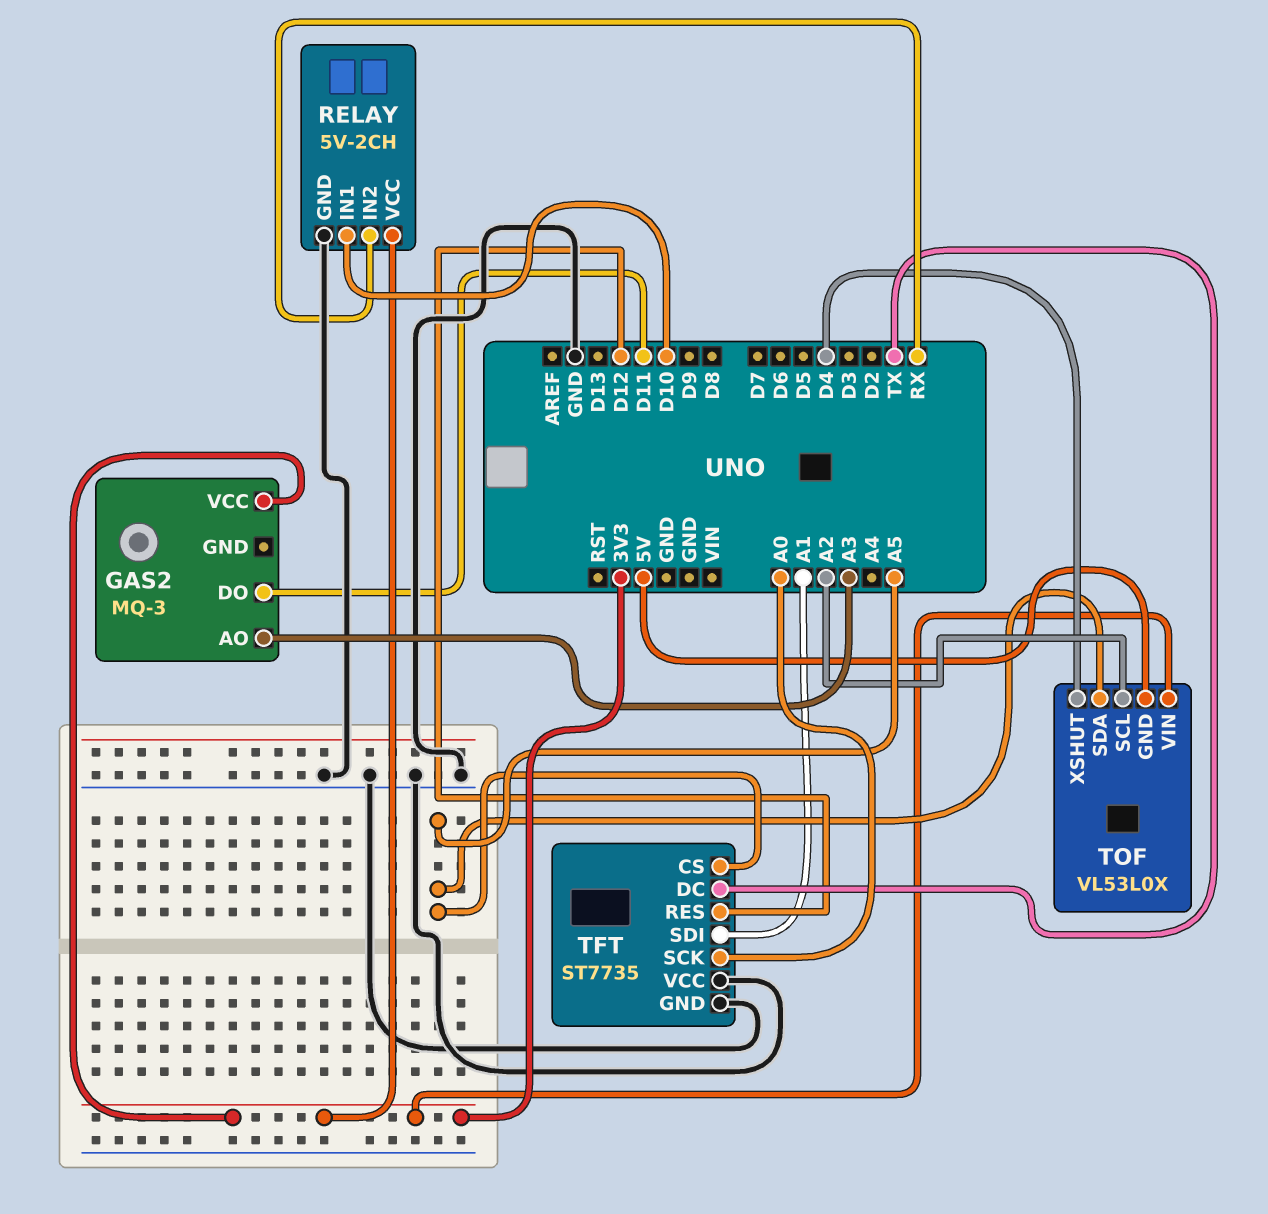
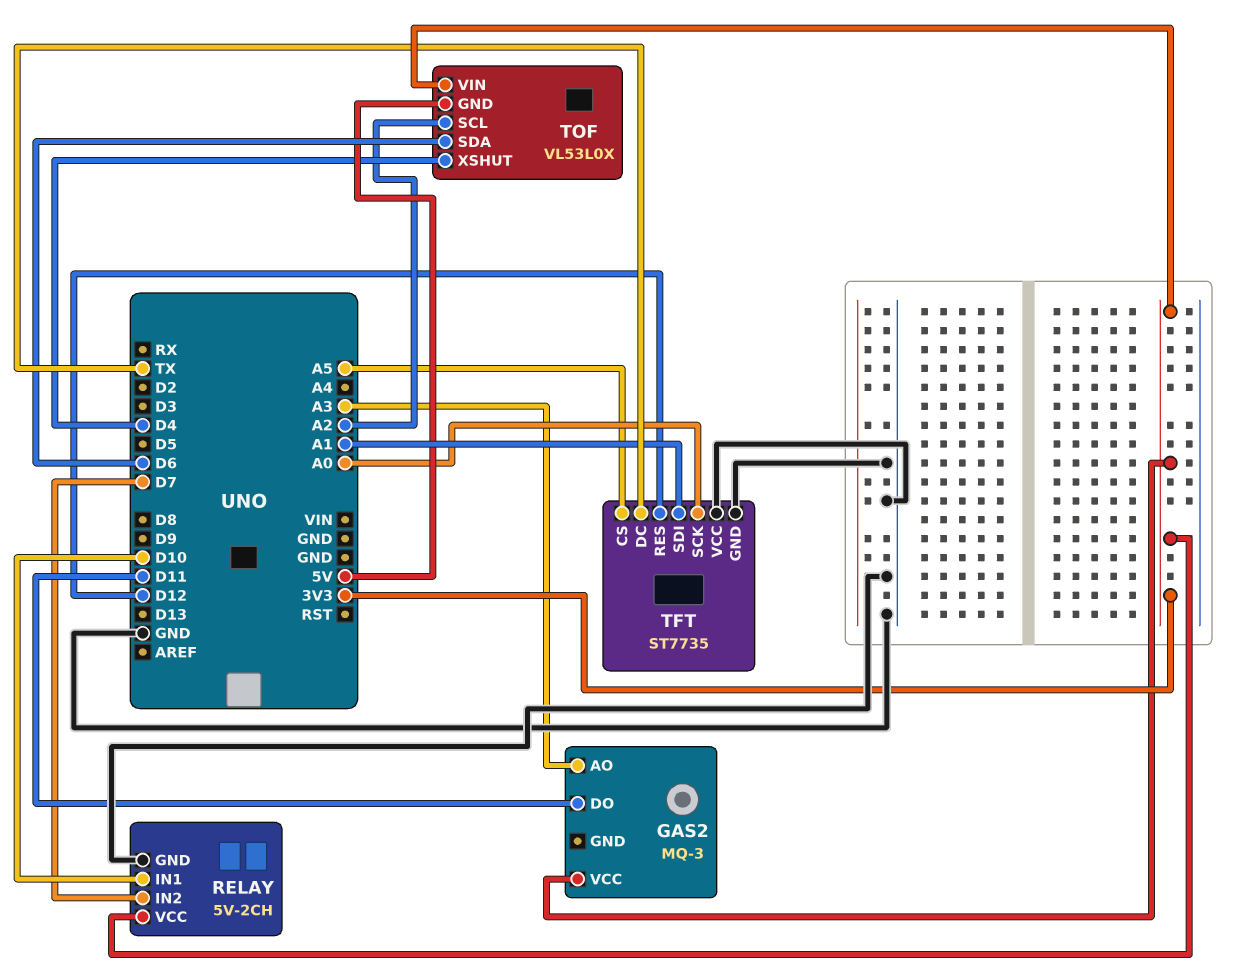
RELAY pin IN2: RX -> D7
TOF pin SDA: A5 -> D6

